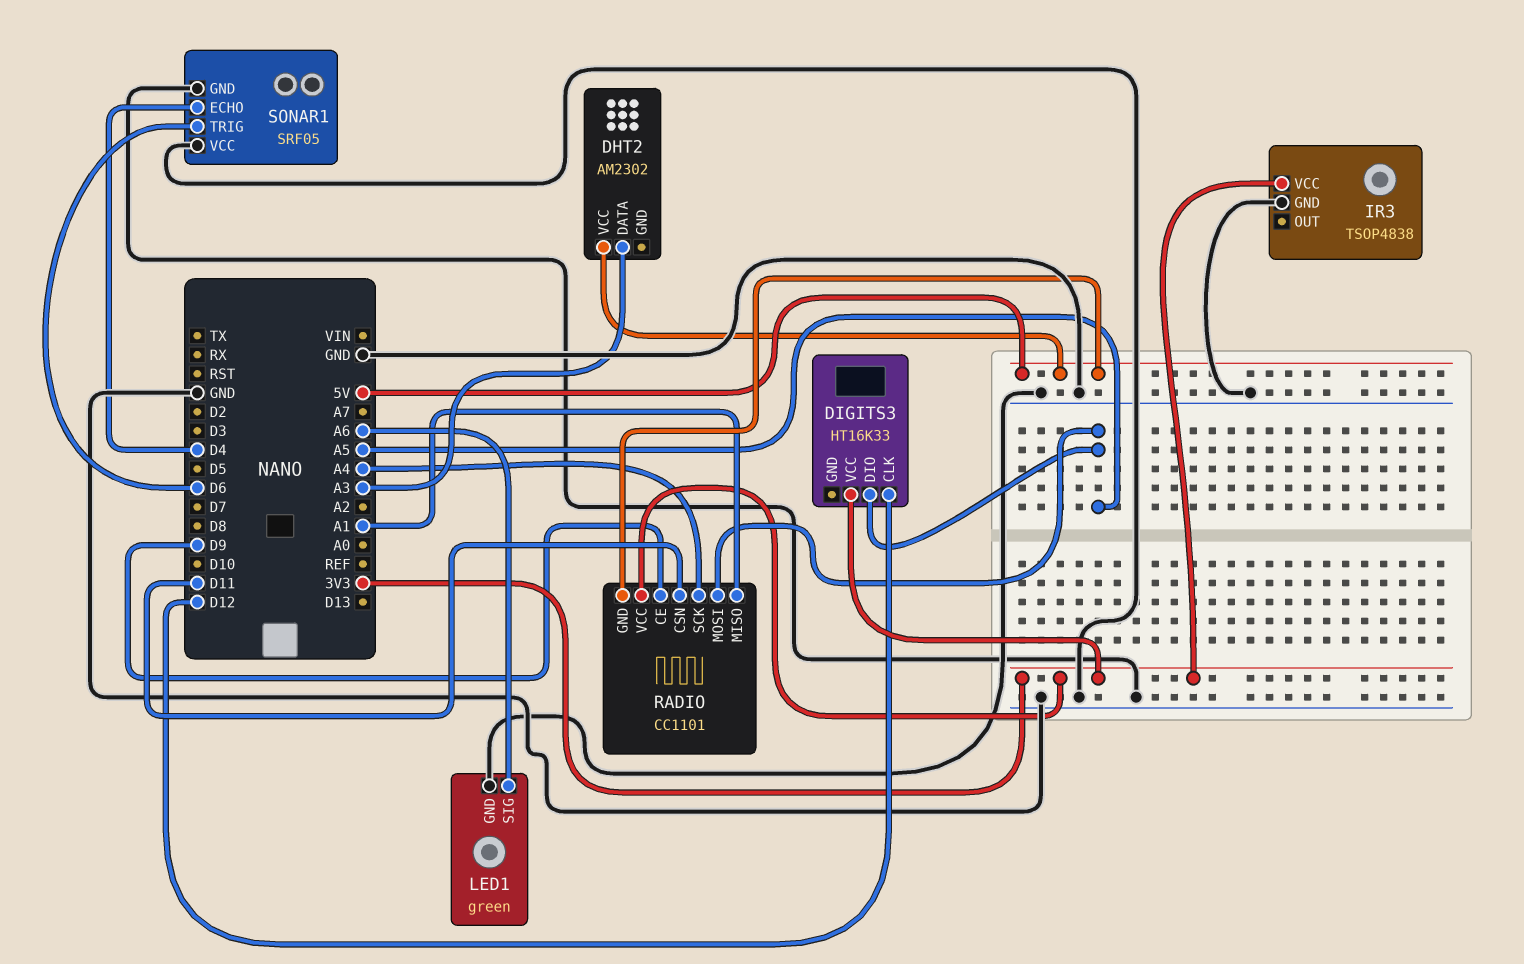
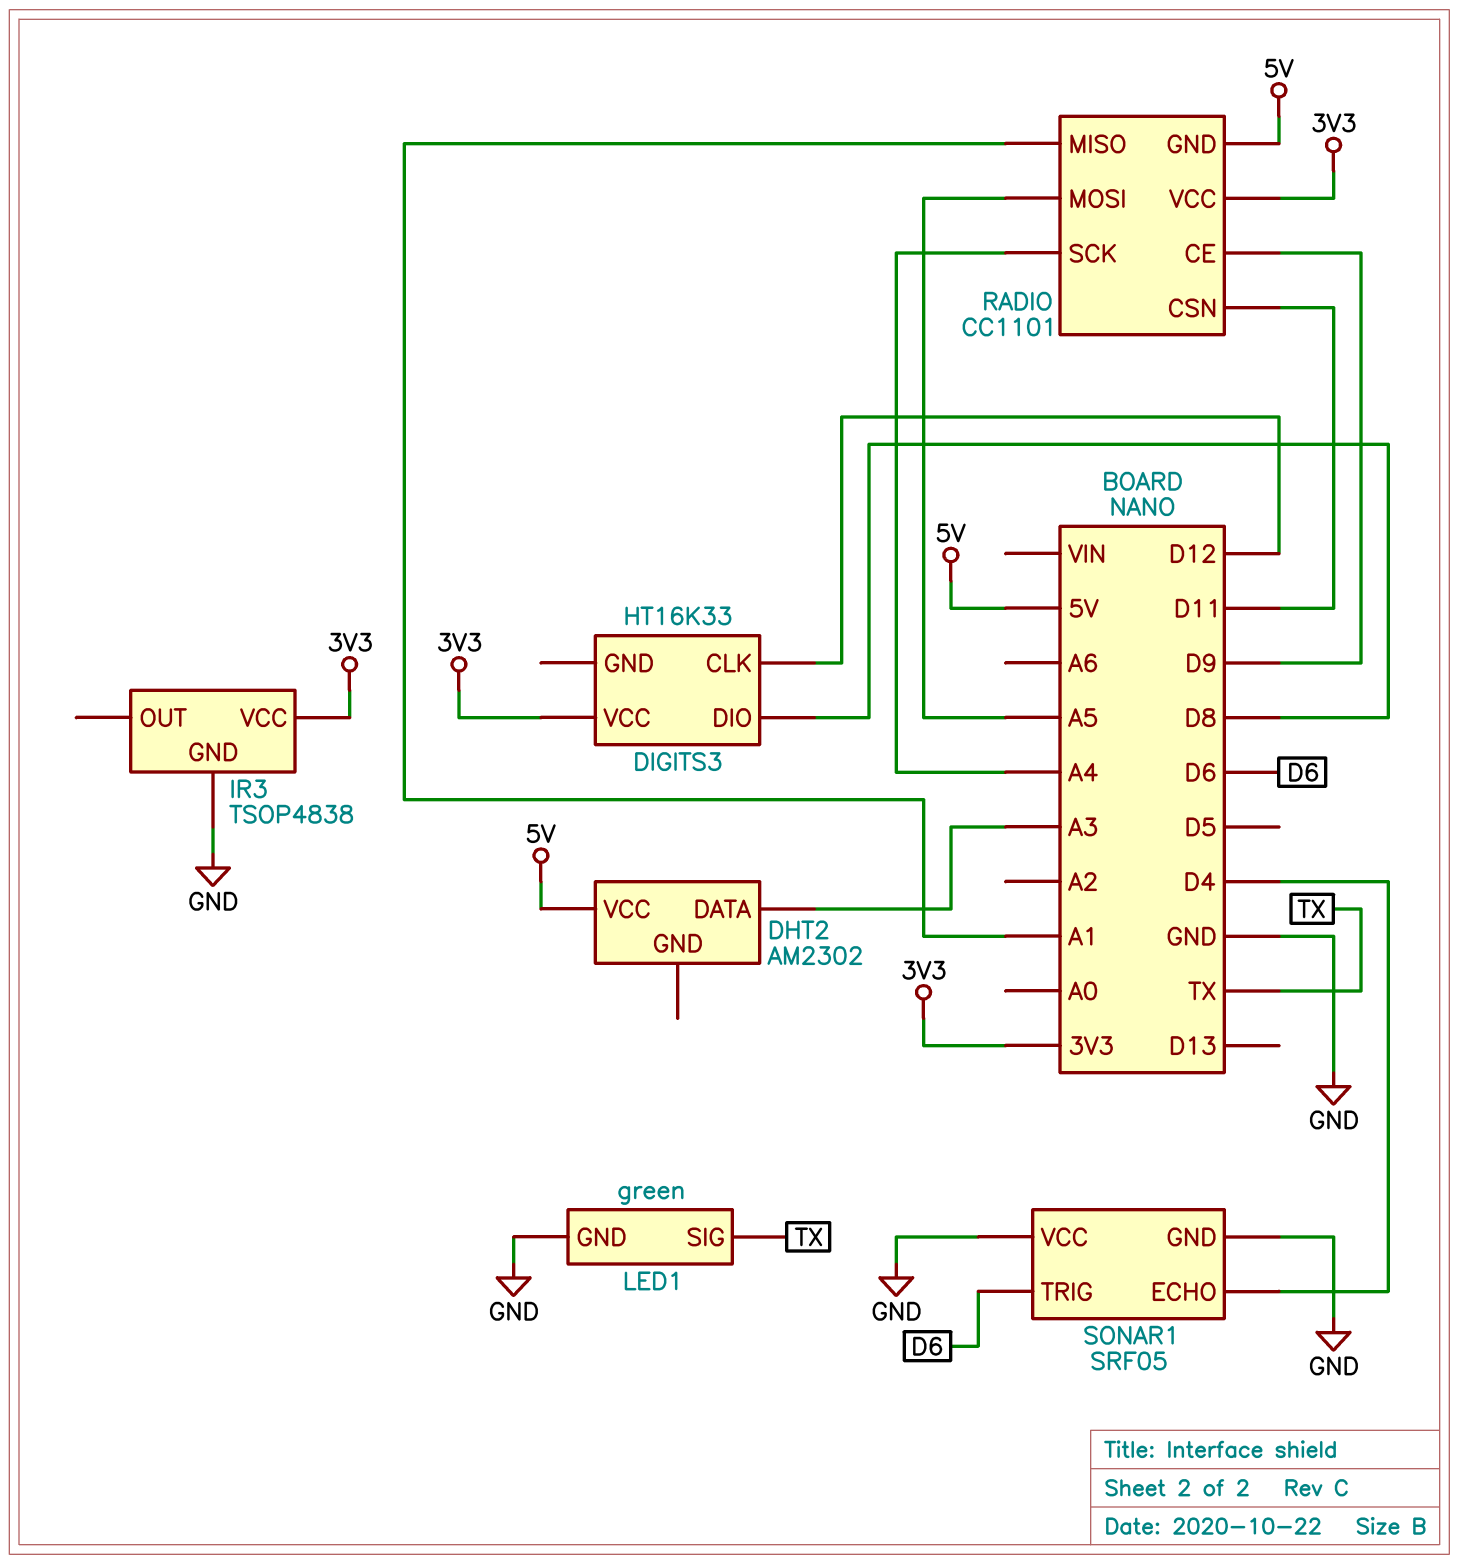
DIGITS3 pin DIO: A5 -> D8
LED1 pin SIG: A6 -> TX

